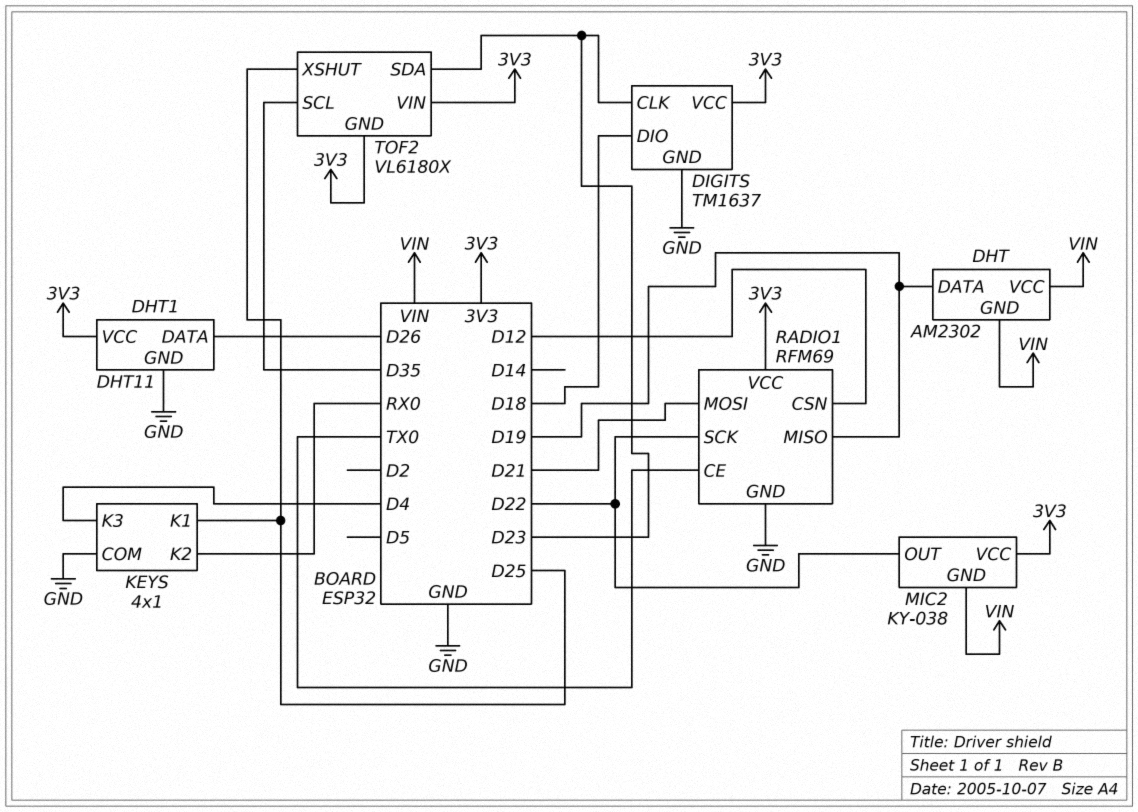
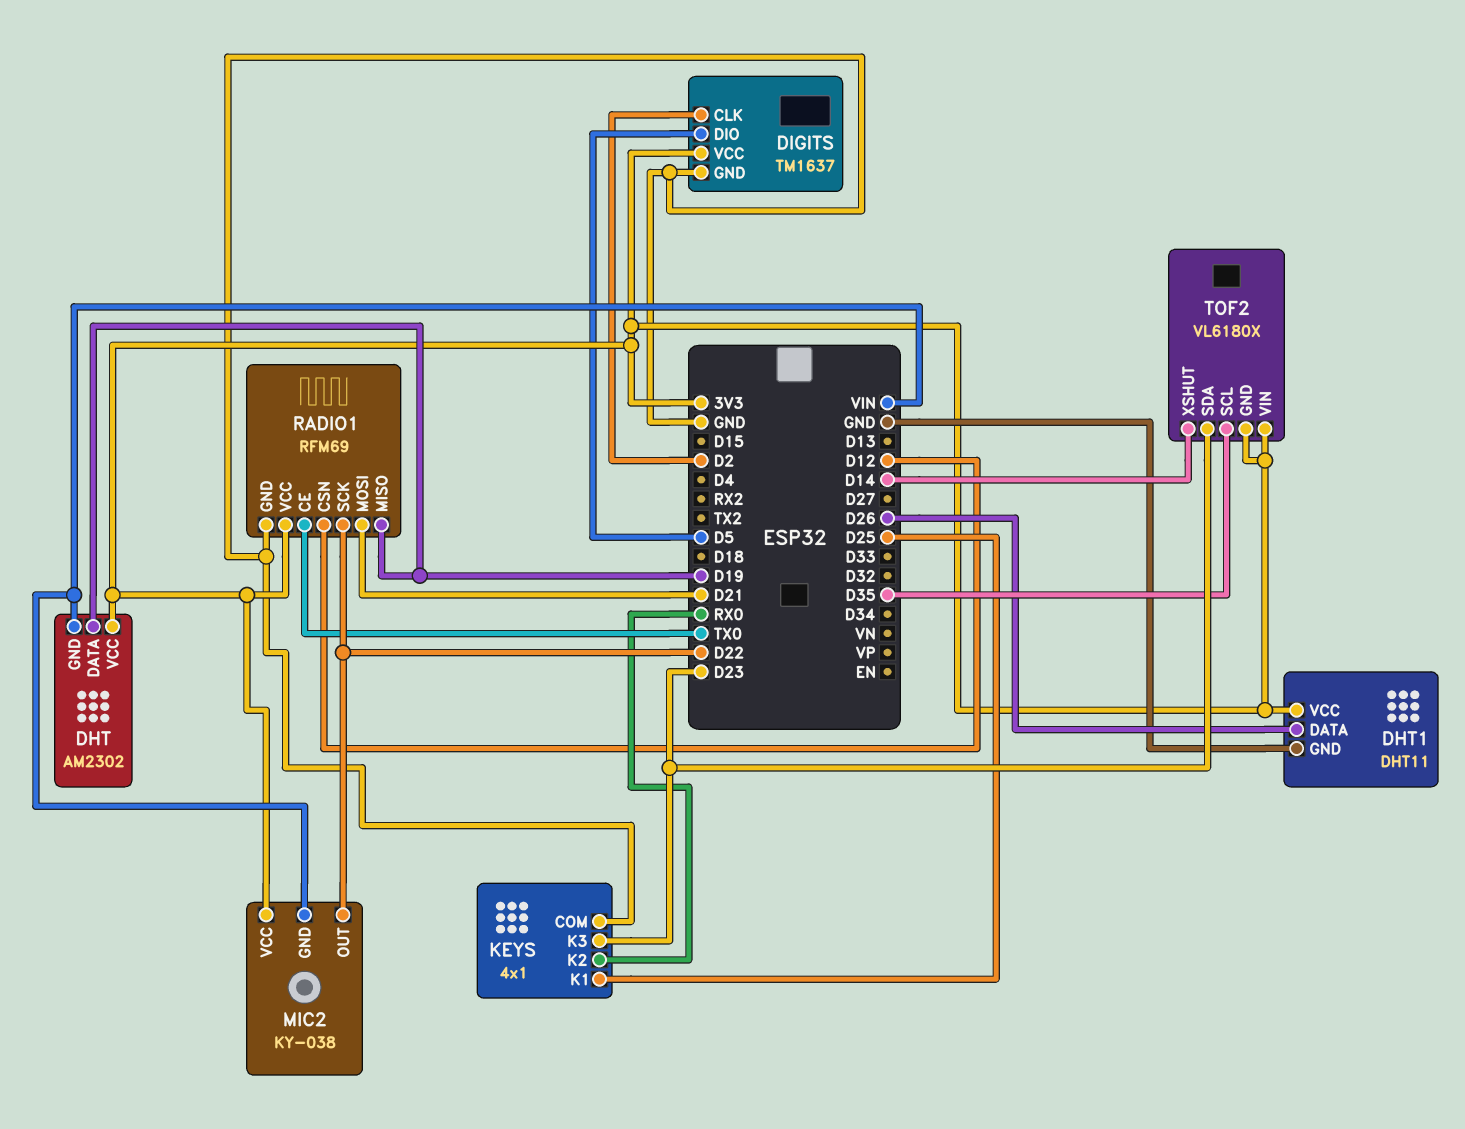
DHT pin VCC: VIN -> 3V3
DIGITS pin CLK: D23 -> D2
DIGITS pin DIO: D18 -> D5
KEYS pin K3: D4 -> D23
TOF2 pin XSHUT: D25 -> D14

